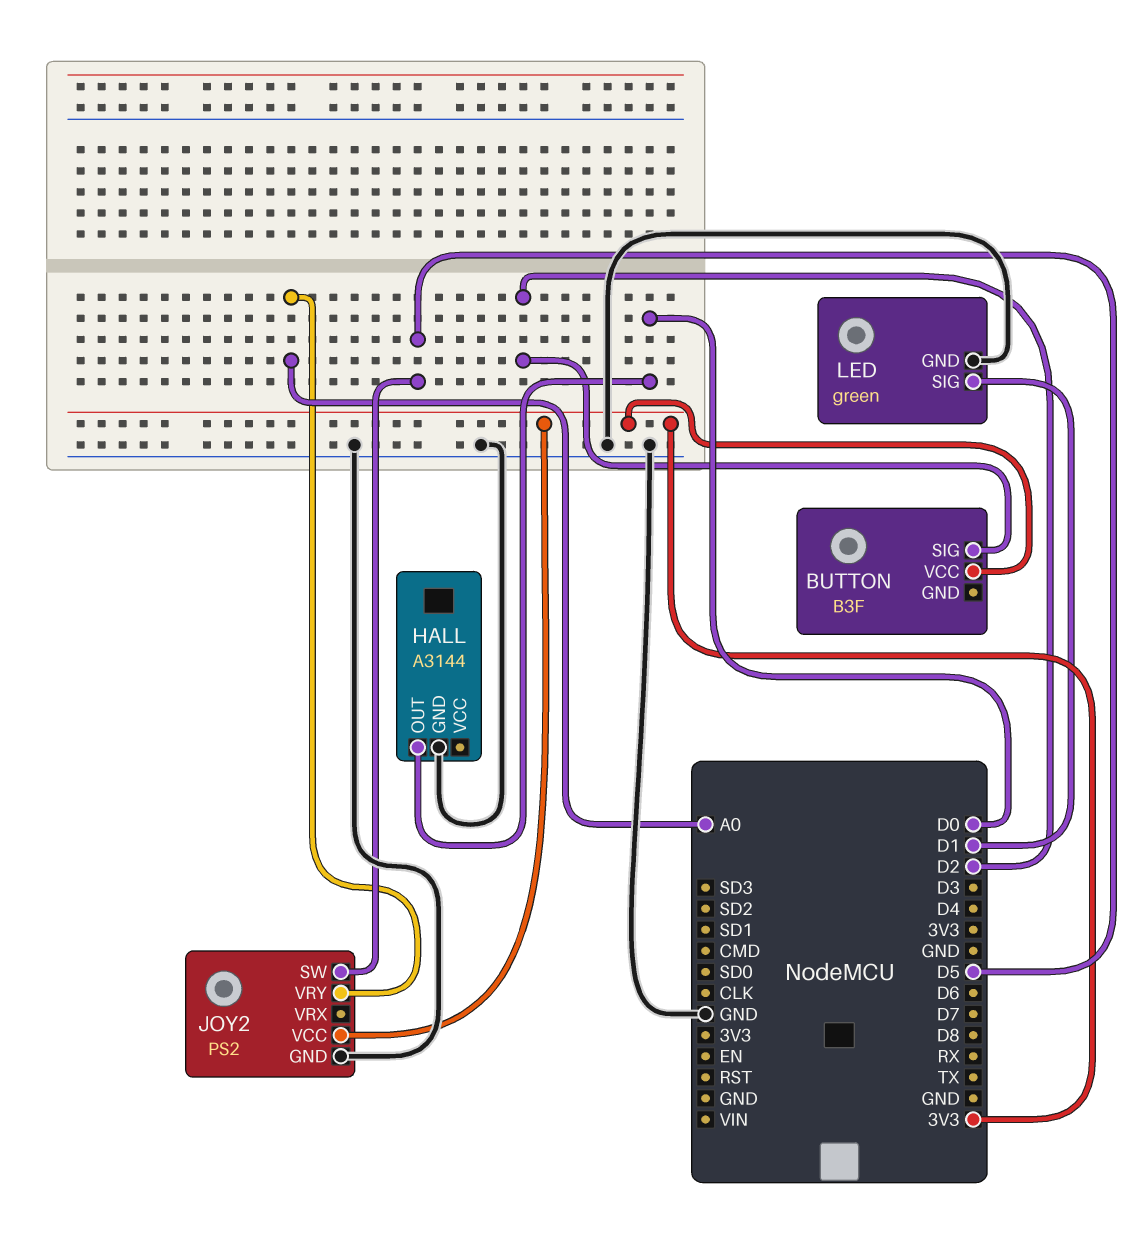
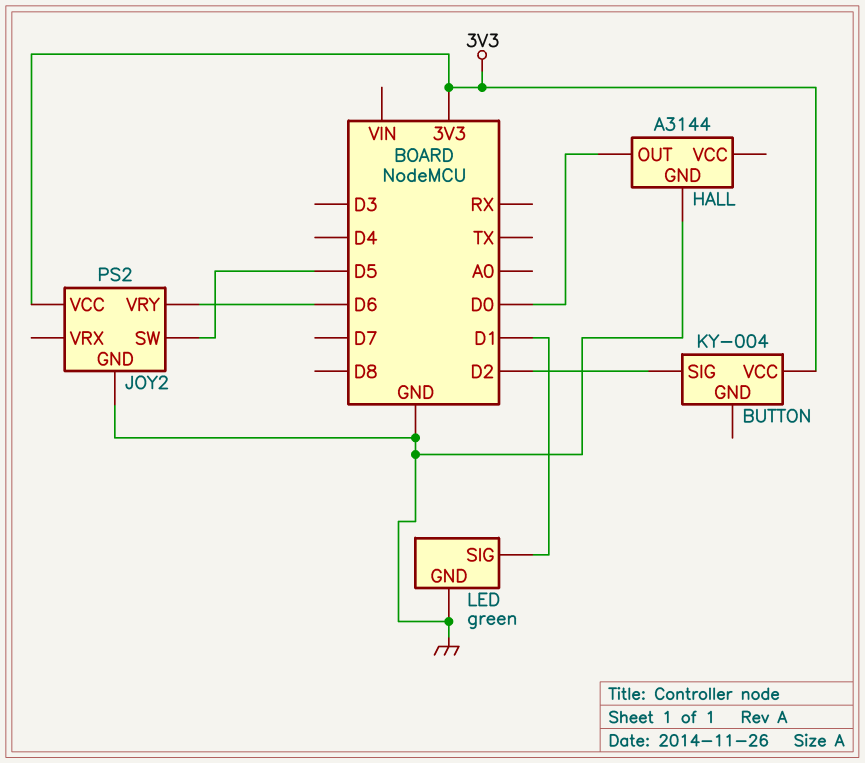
BUTTON: B3F -> KY-004
JOY2 pin VRY: A0 -> D6

